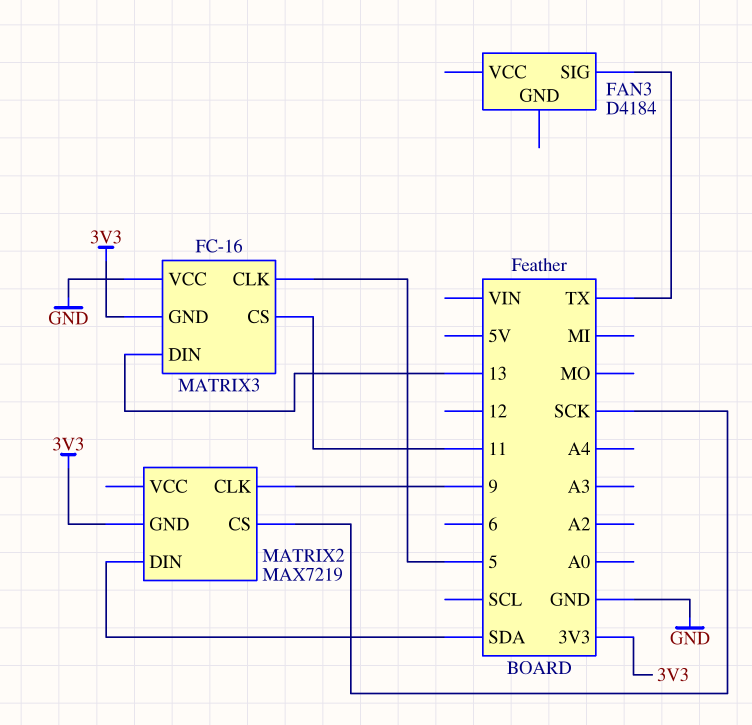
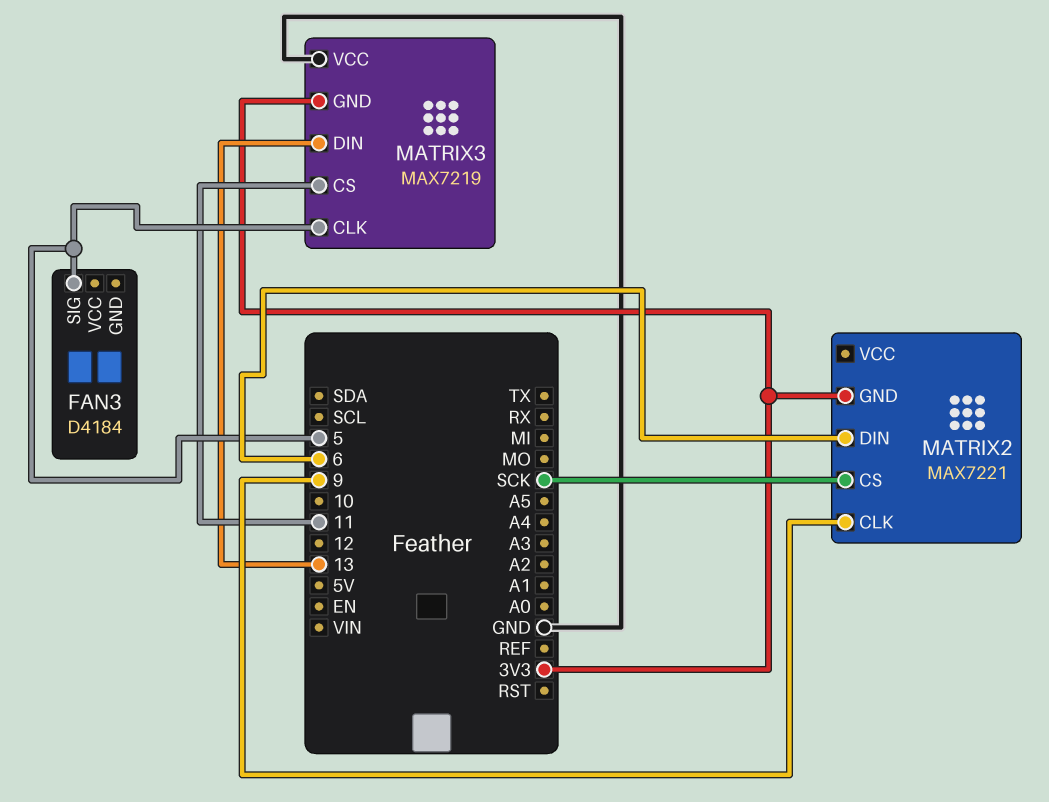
FAN3 pin SIG: TX -> 5
MATRIX2: MAX7219 -> MAX7221
MATRIX2 pin DIN: SDA -> 6
MATRIX3: FC-16 -> MAX7219

